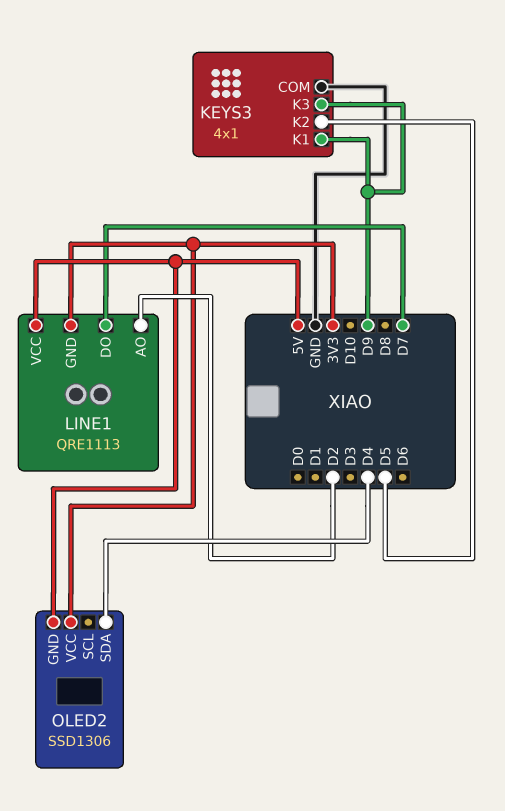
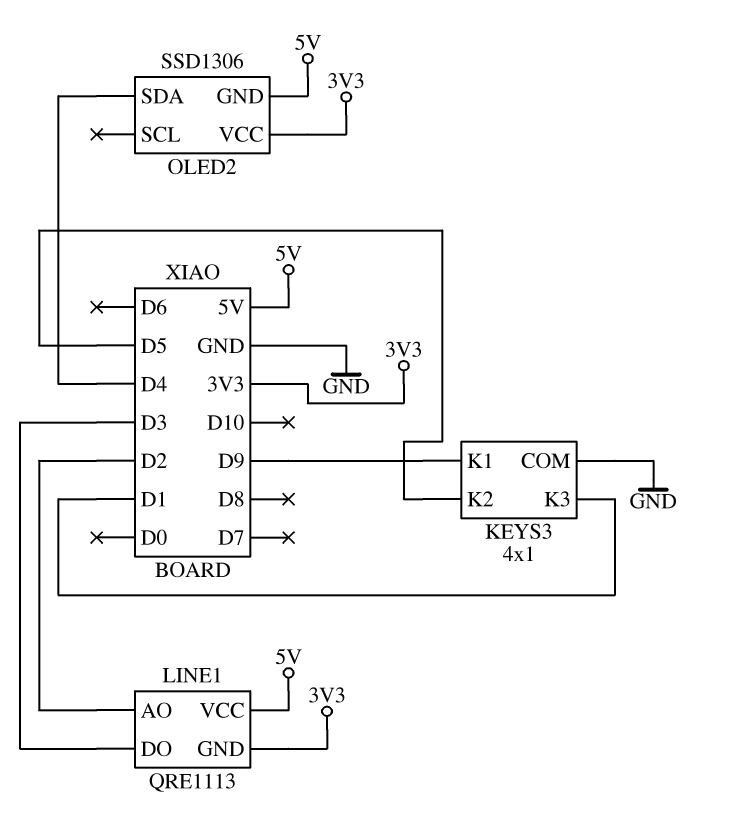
KEYS3 pin K3: D9 -> D1
LINE1 pin DO: D7 -> D3

